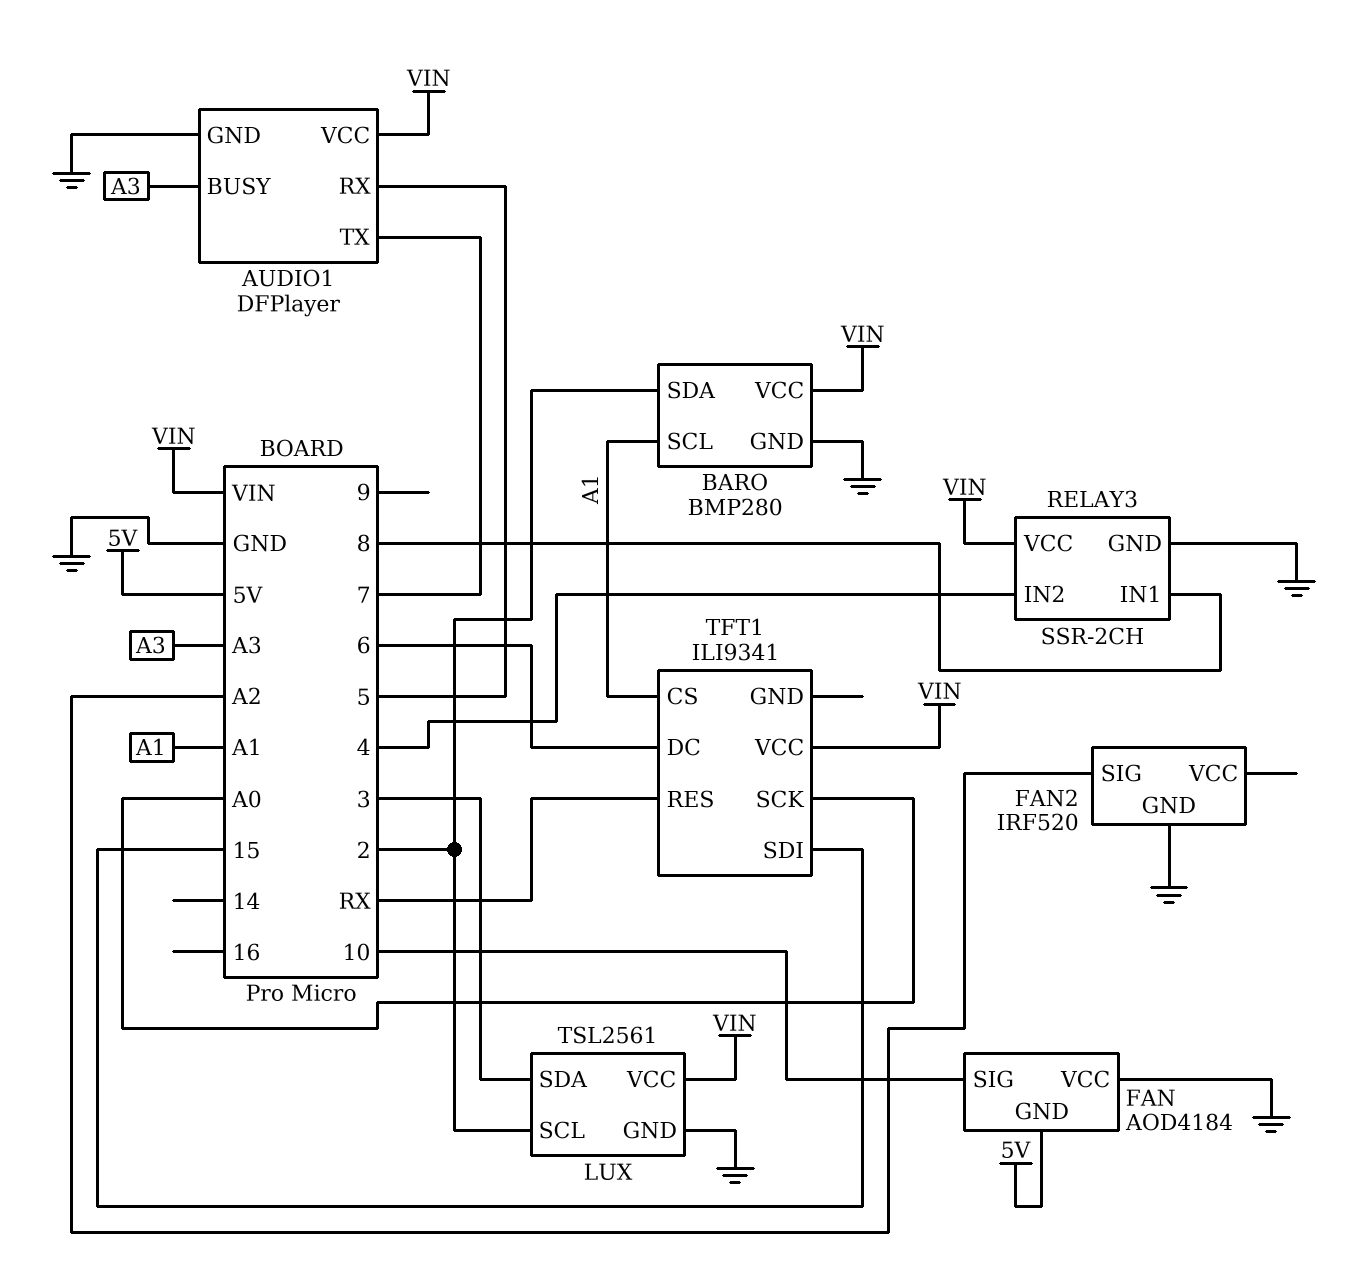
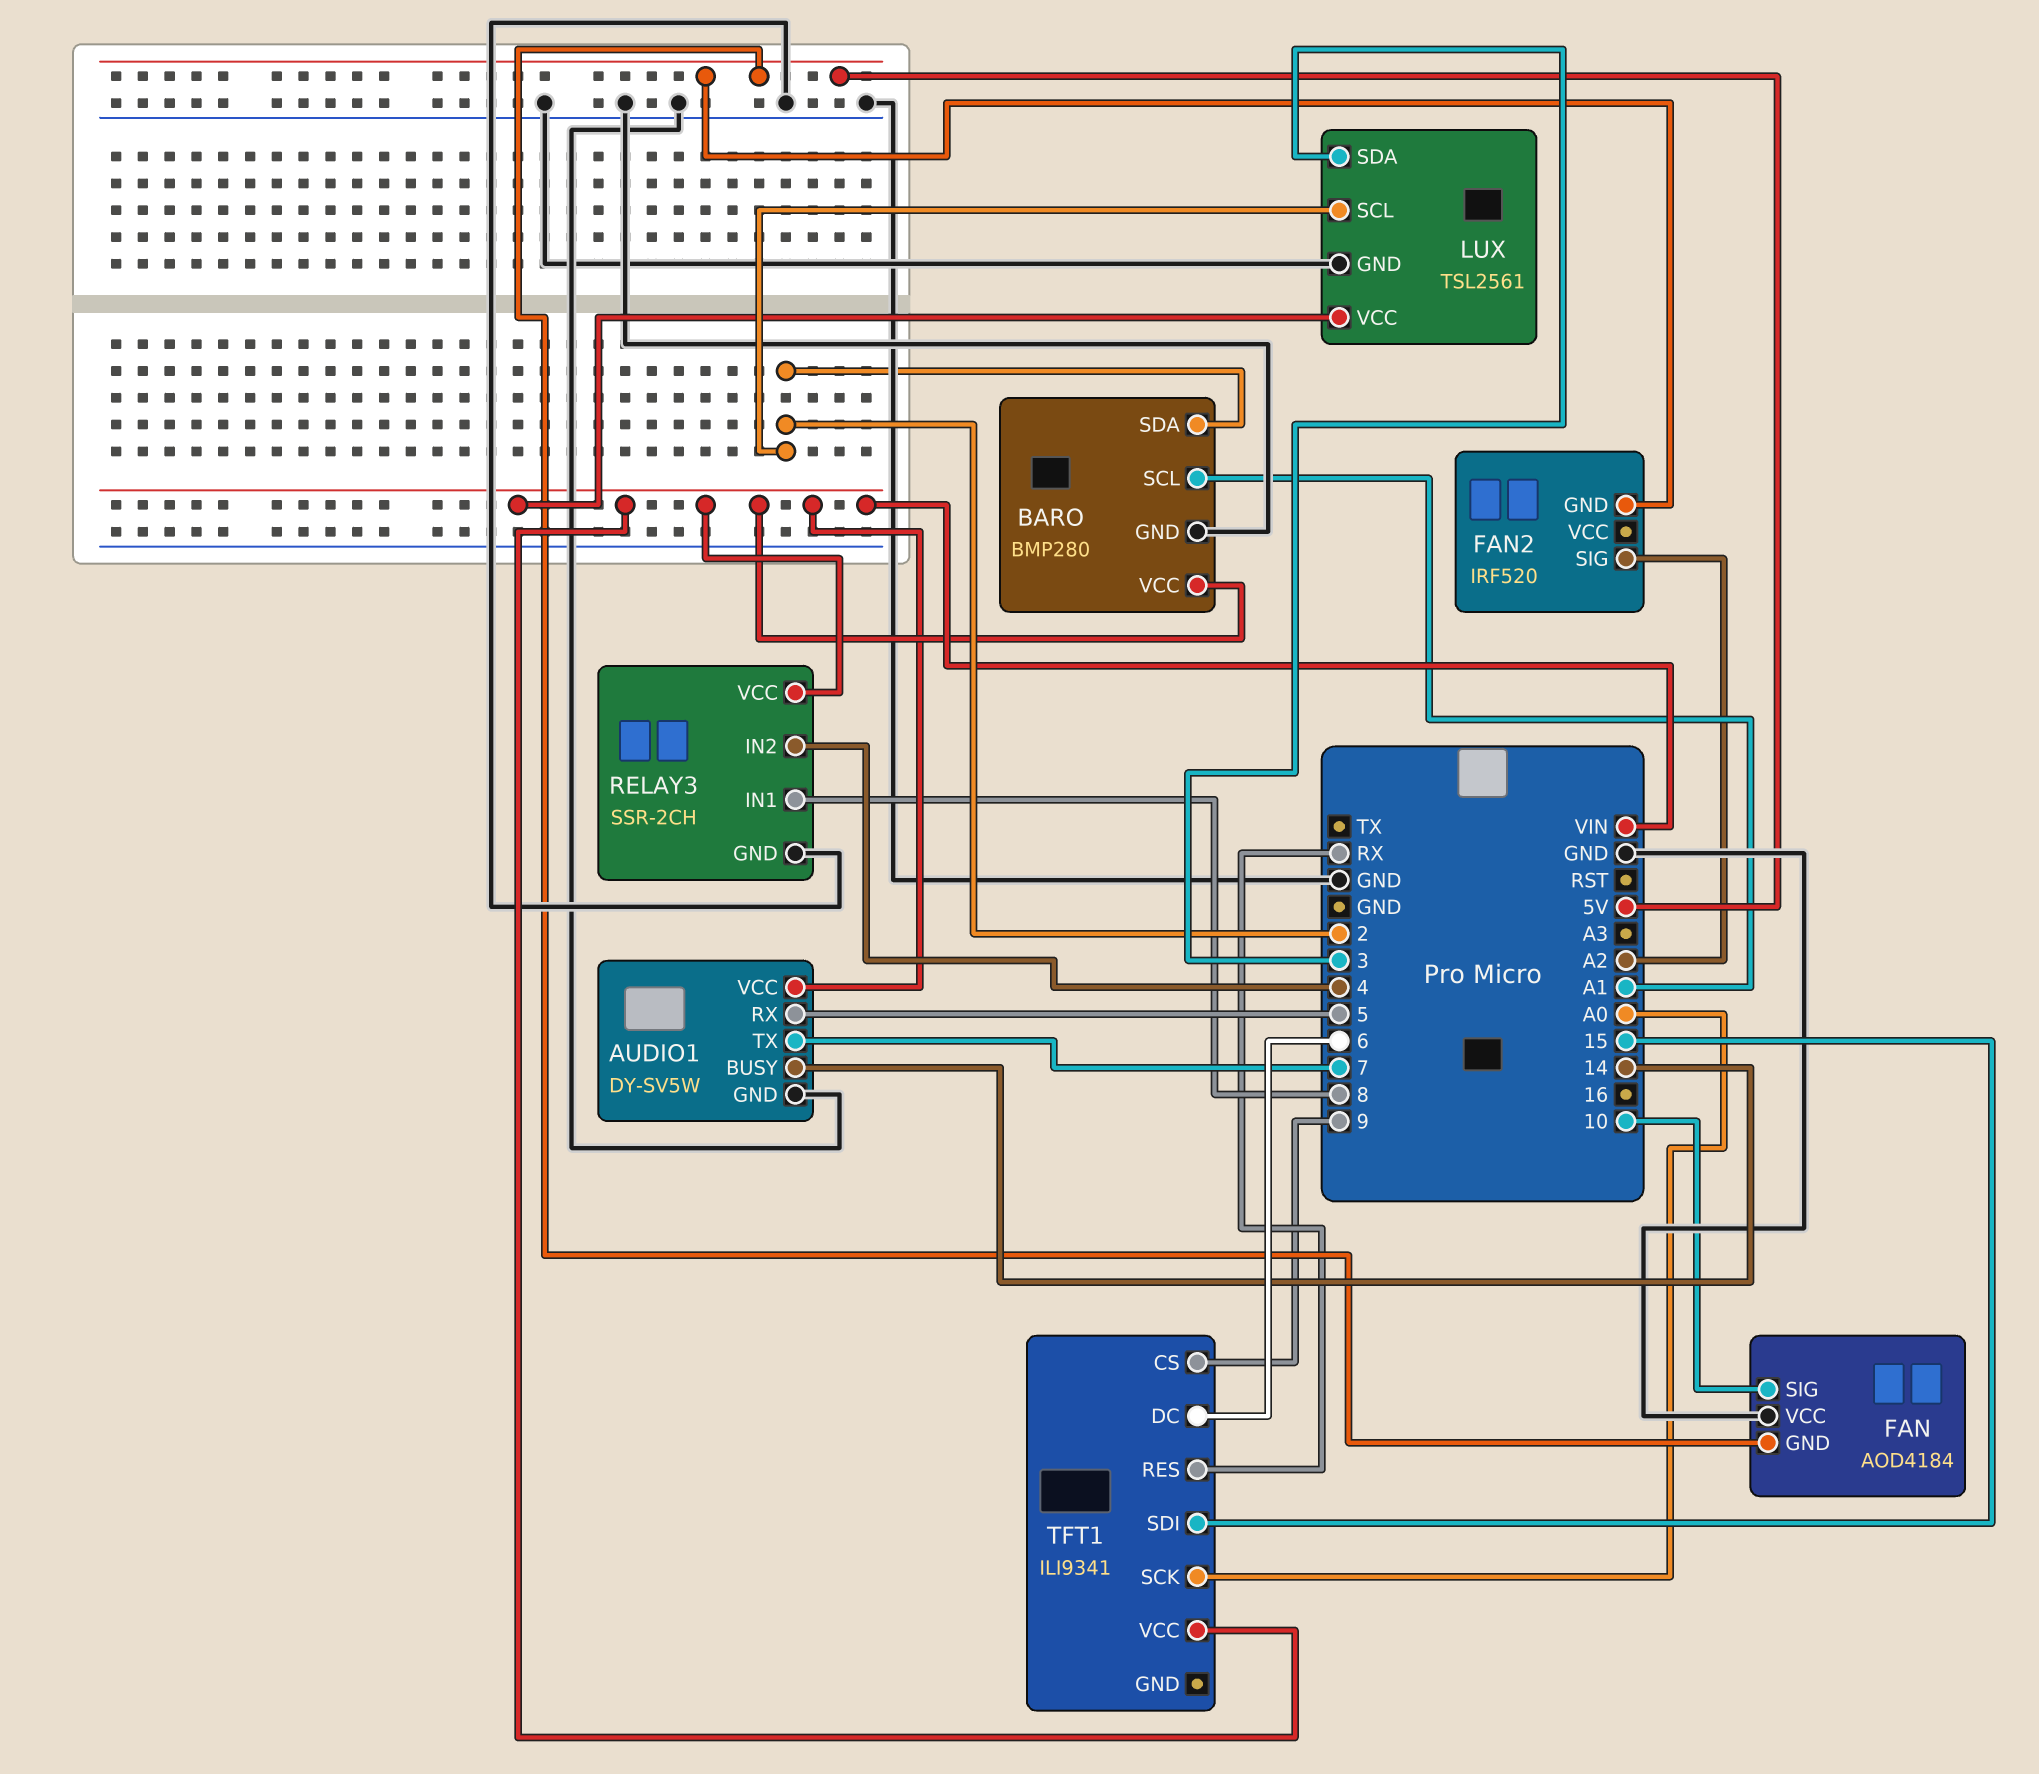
AUDIO1: DFPlayer -> DY-SV5W
AUDIO1 pin BUSY: A3 -> 14
FAN2 pin GND: GND -> 5V
TFT1 pin CS: A1 -> 9

